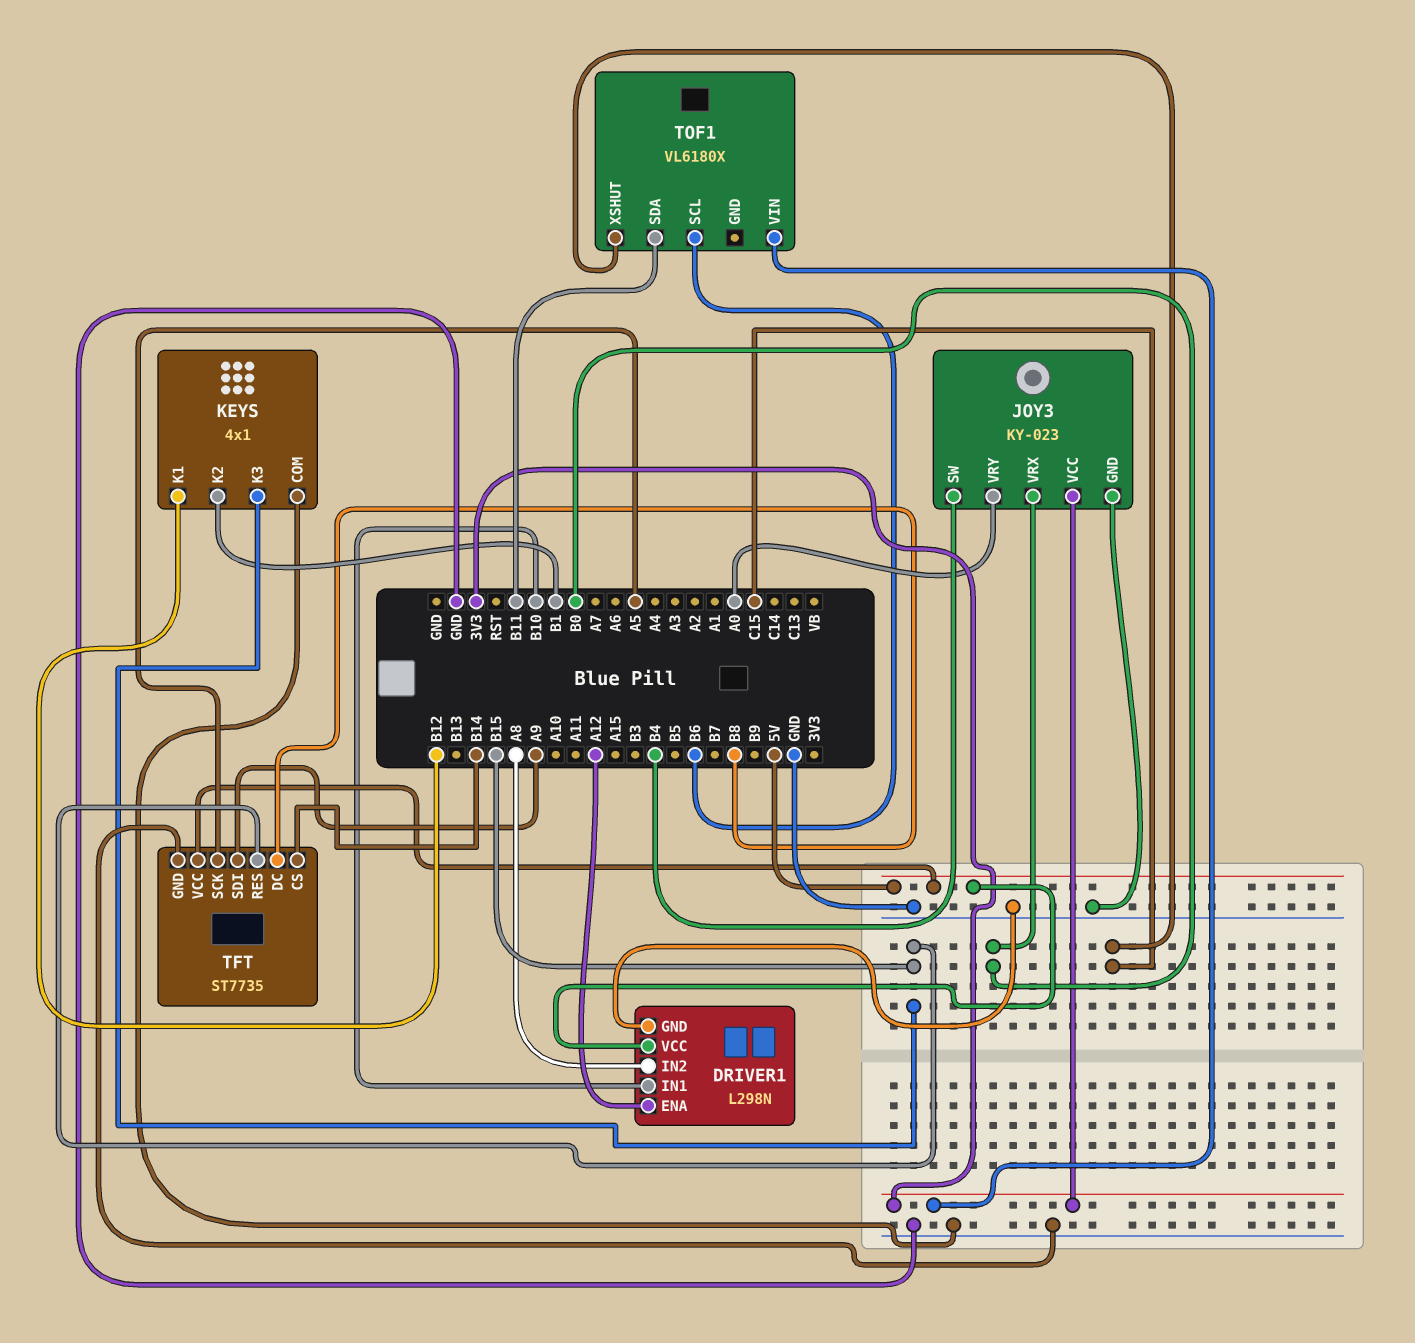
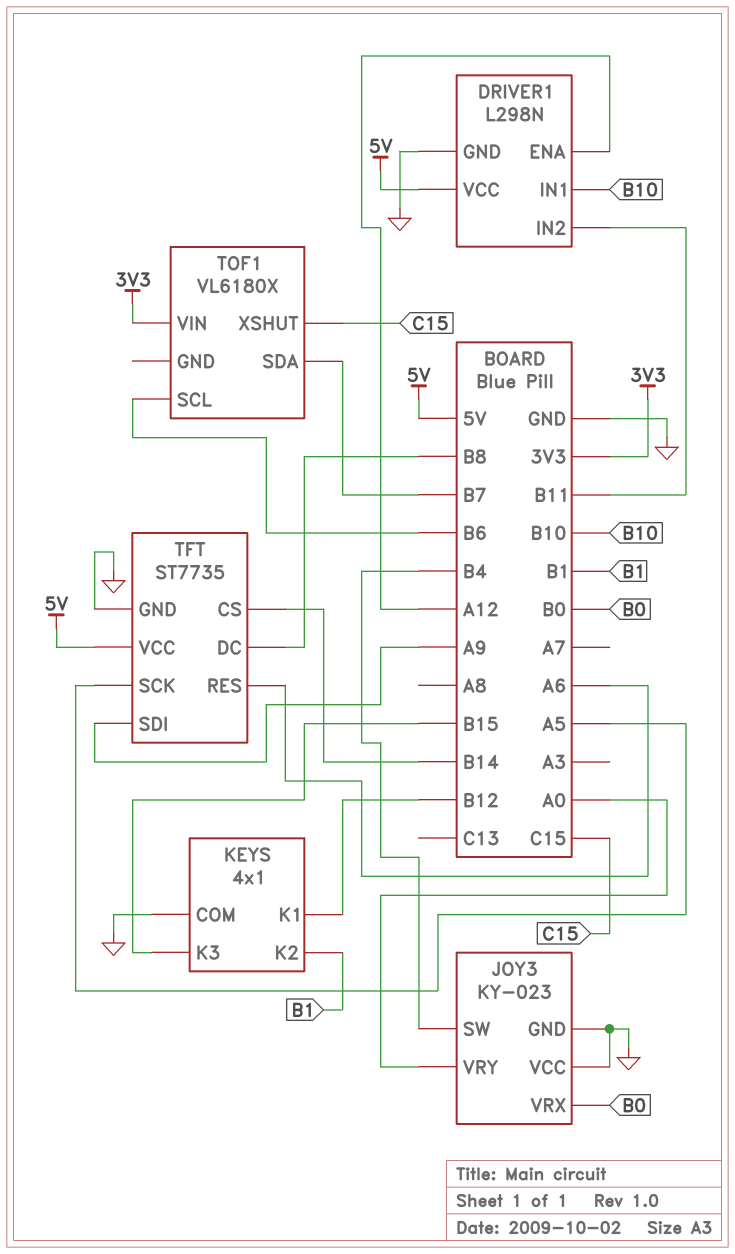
DRIVER1 pin IN2: A8 -> B11
JOY3 pin VCC: 3V3 -> GND
TFT pin RES: B15 -> A6
TOF1 pin SDA: B11 -> B7

